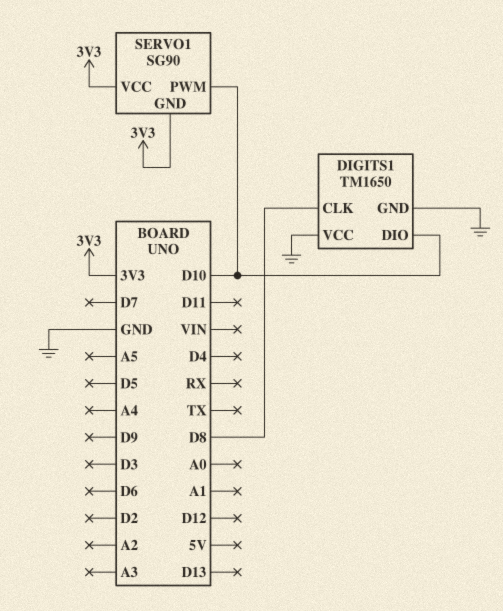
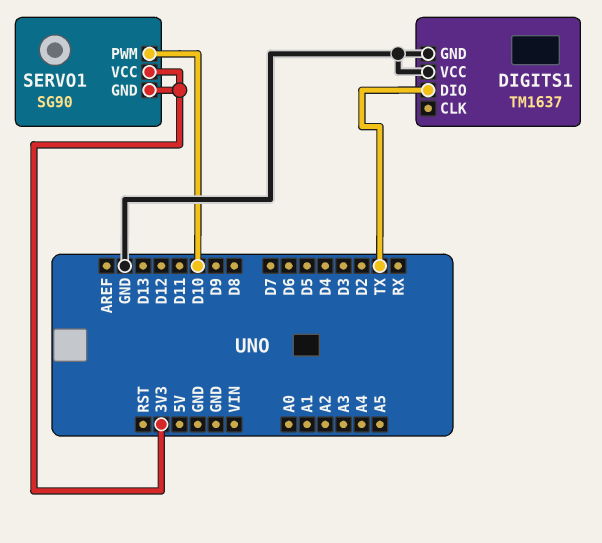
DIGITS1: TM1650 -> TM1637
DIGITS1 pin CLK: D8 -> none
DIGITS1 pin DIO: D10 -> TX

